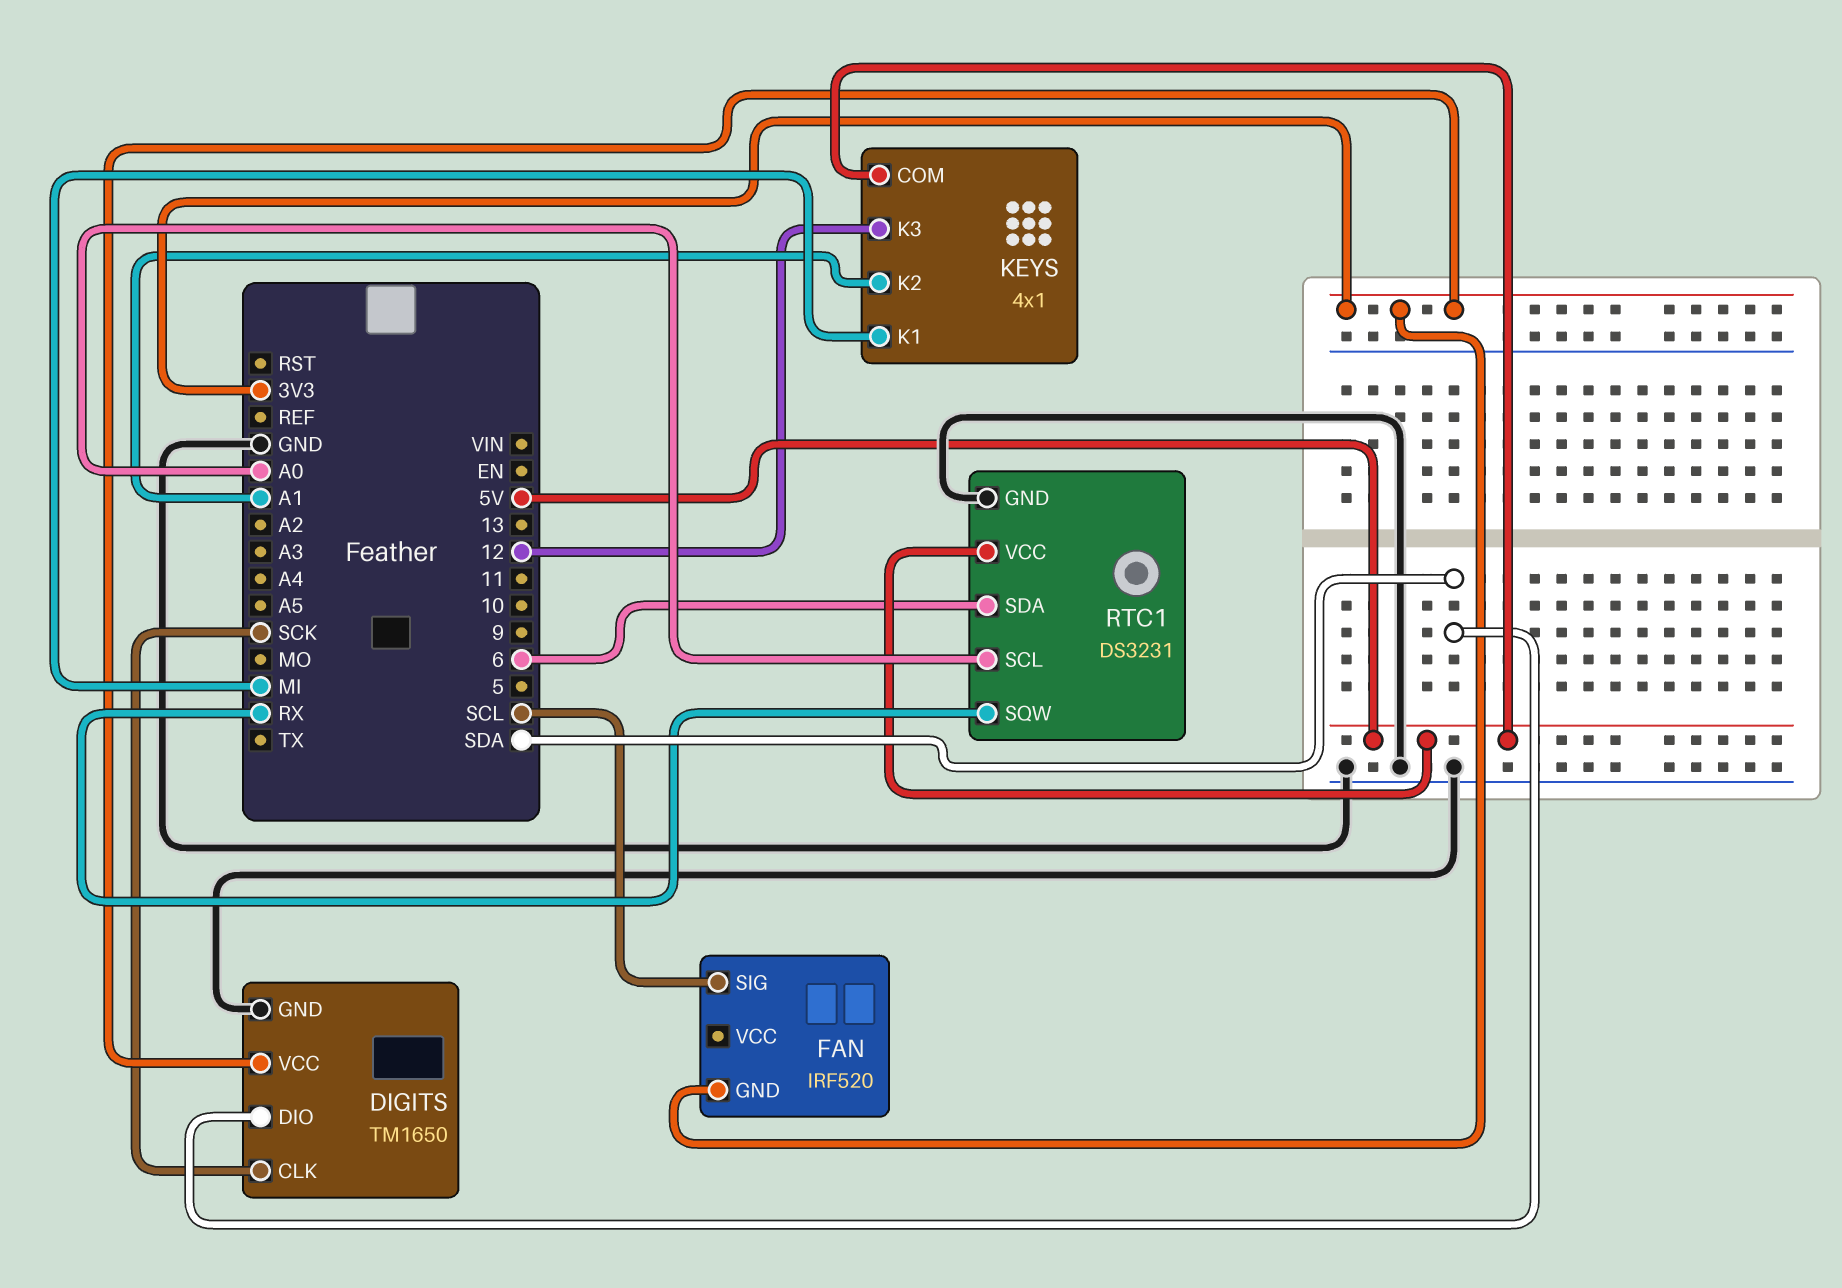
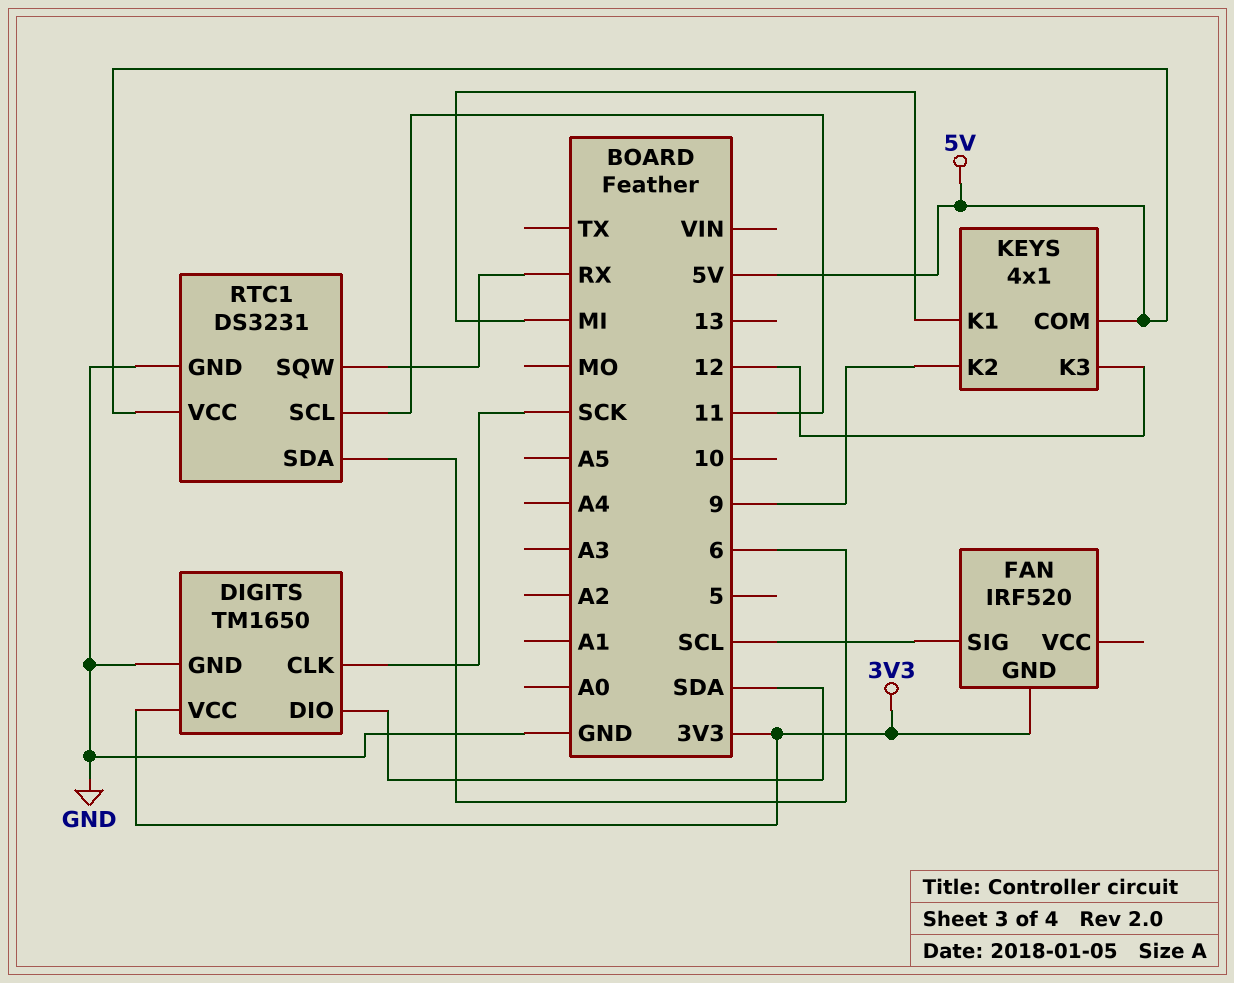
KEYS pin K2: A1 -> 9
RTC1 pin SCL: A0 -> 11

